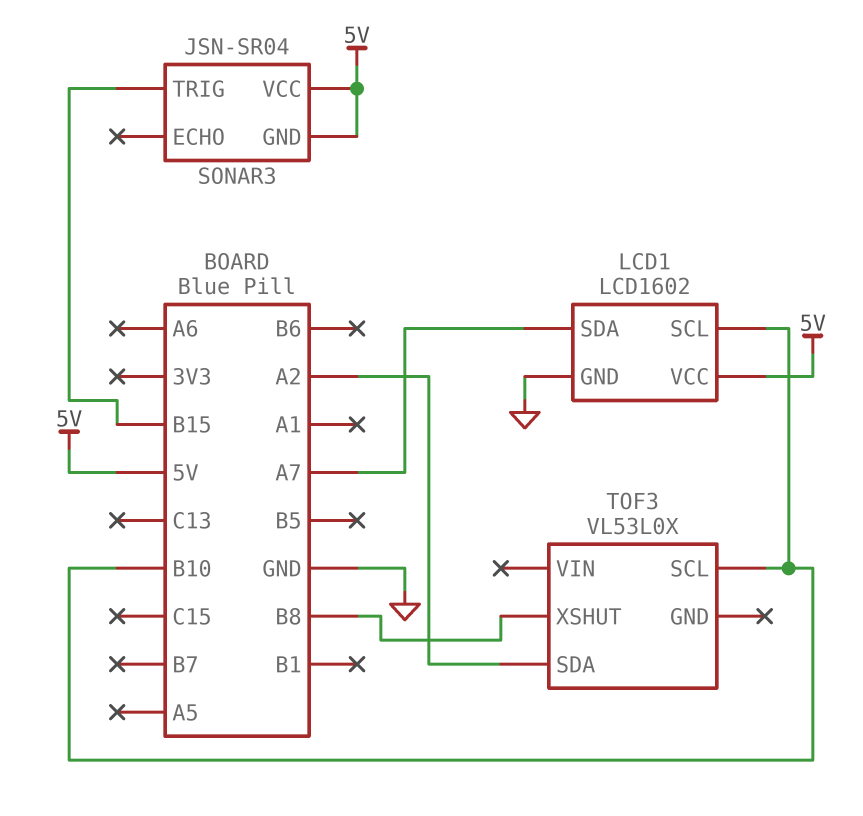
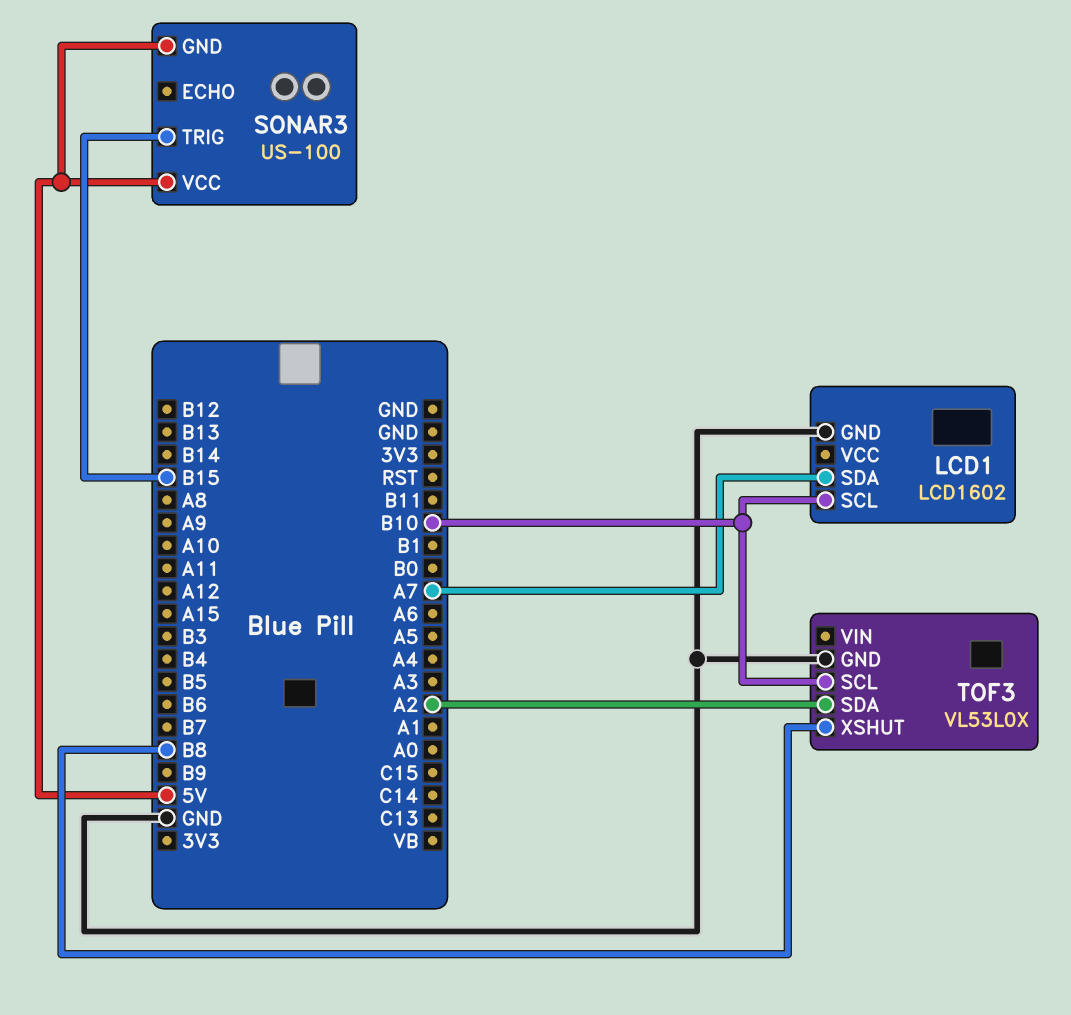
LCD1 pin VCC: 5V -> none
SONAR3: JSN-SR04 -> US-100
TOF3 pin GND: none -> GND

